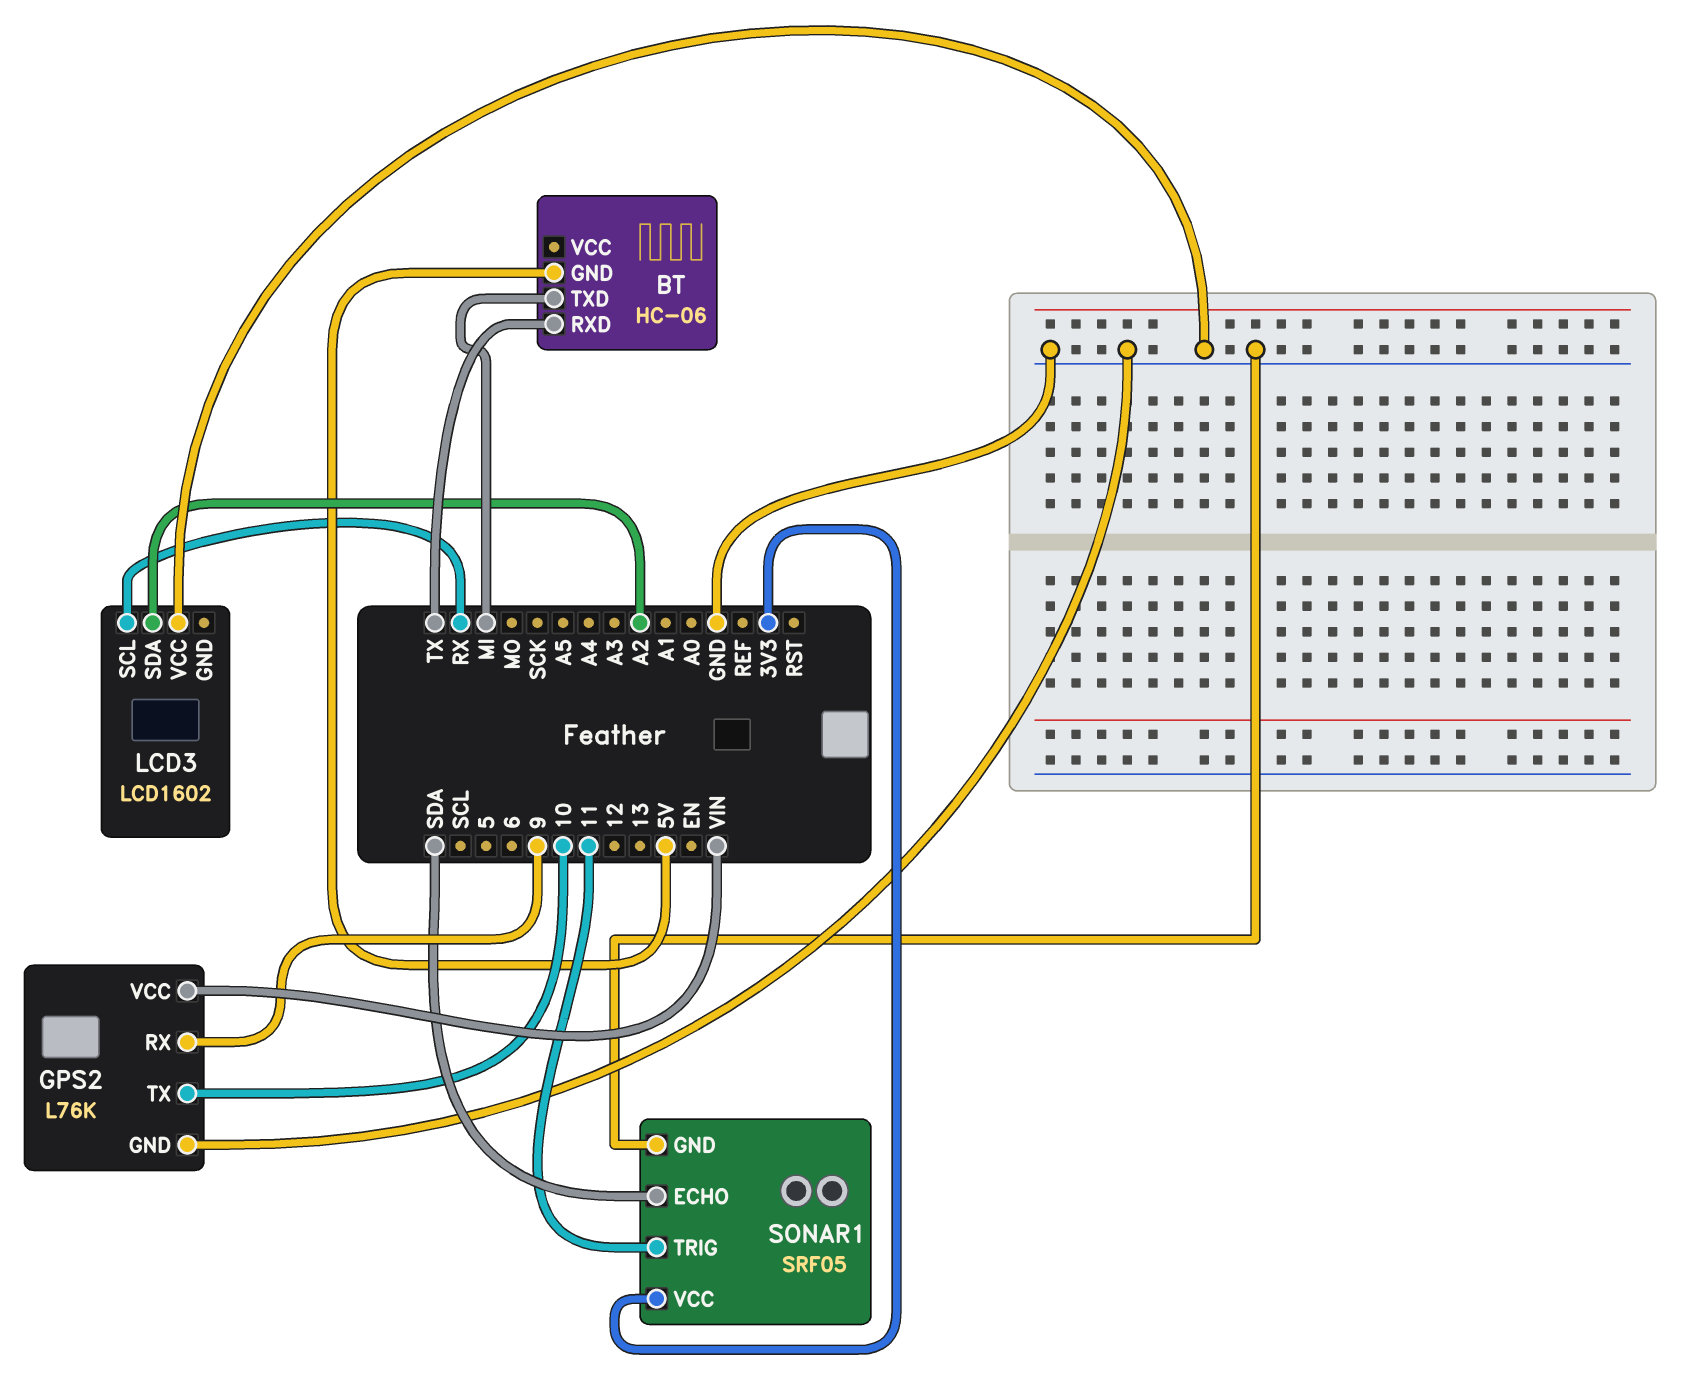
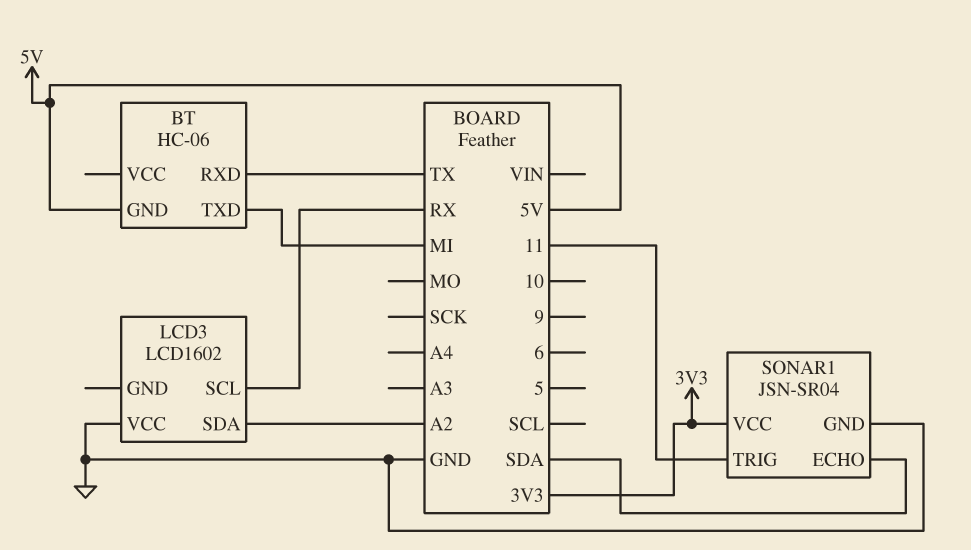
GPS2: L76K -> none
GPS2 pin GND: GND -> none
GPS2 pin RX: 9 -> none
GPS2 pin TX: 10 -> none
GPS2 pin VCC: VIN -> none
SONAR1: SRF05 -> JSN-SR04

